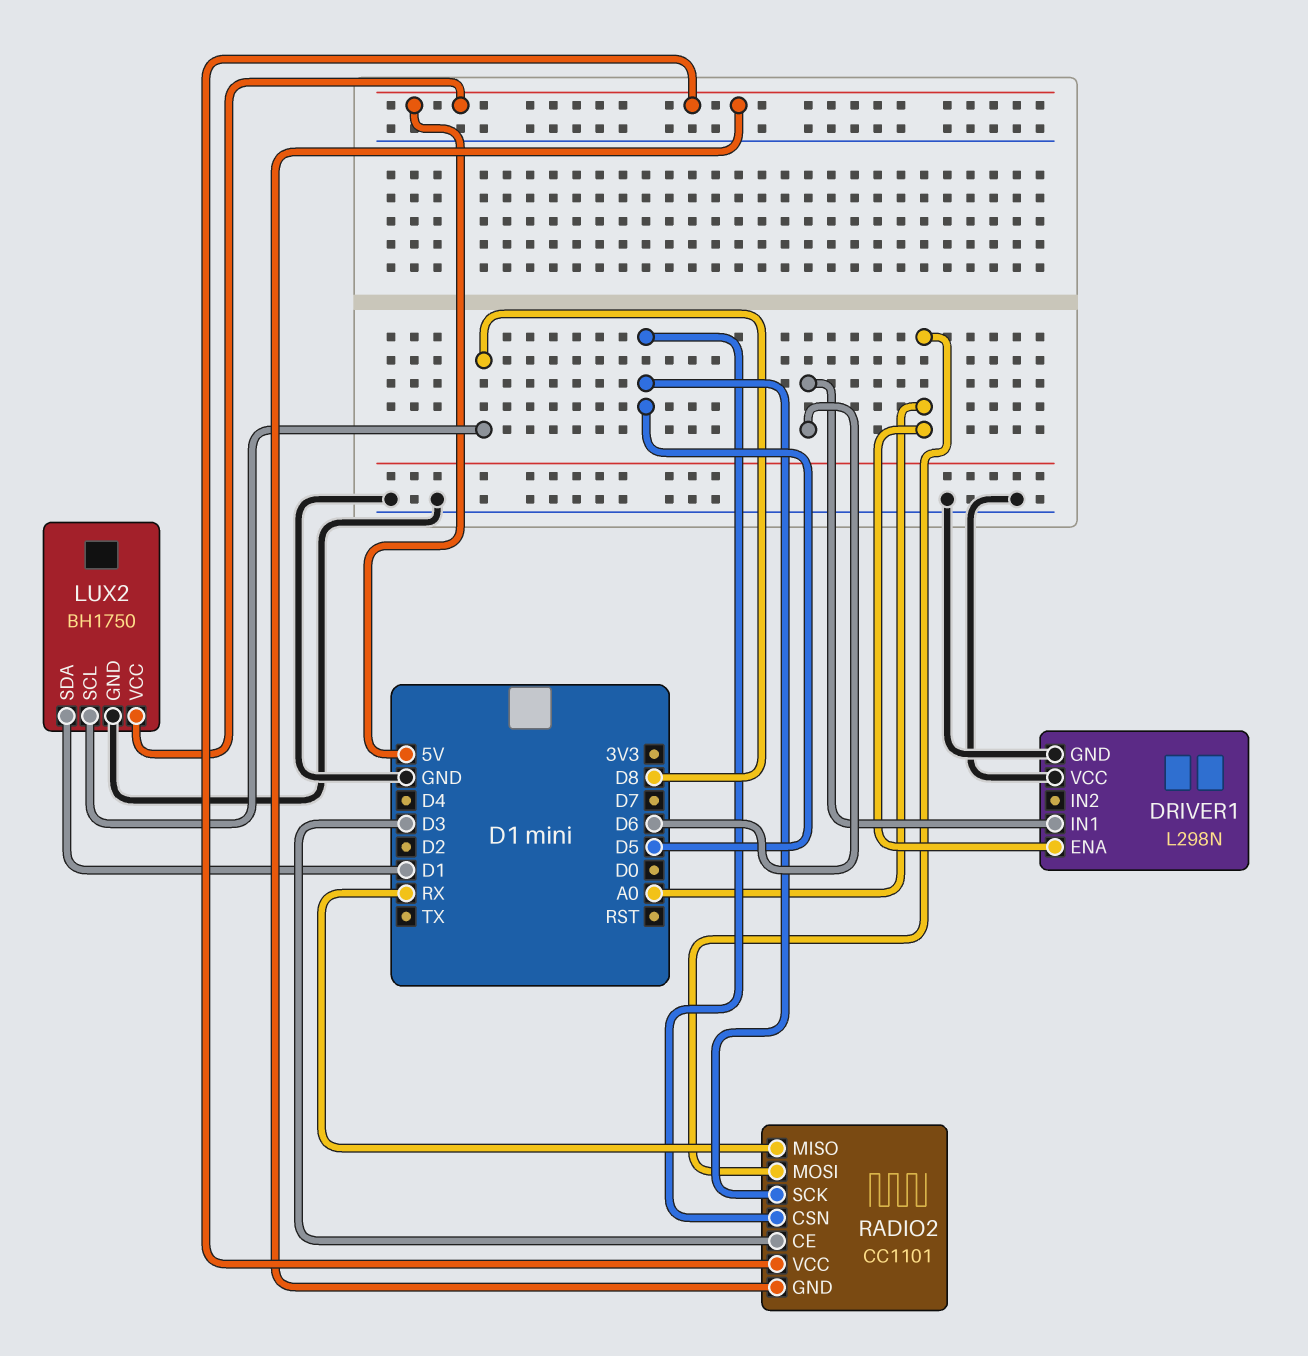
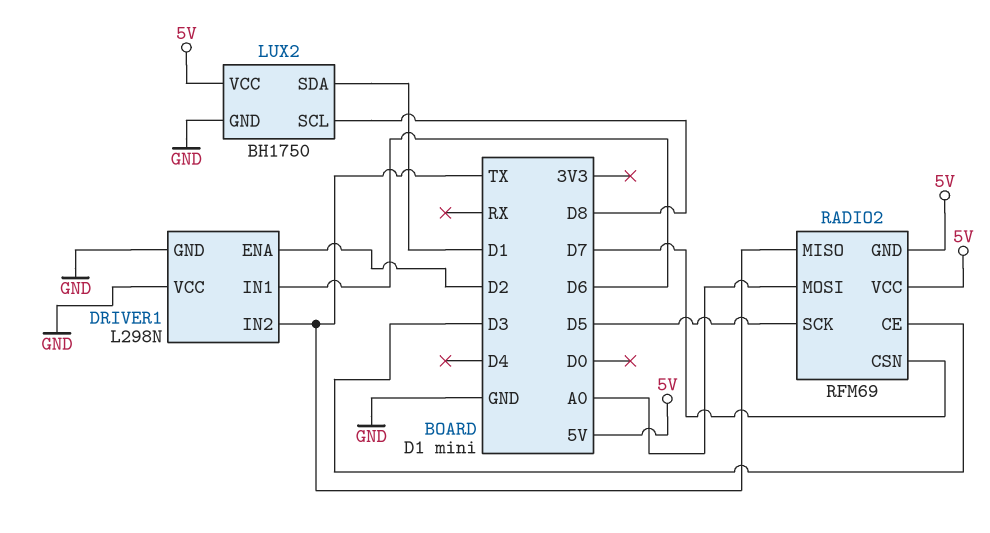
DRIVER1 pin ENA: A0 -> D2
DRIVER1 pin IN2: none -> TX
RADIO2: CC1101 -> RFM69
RADIO2 pin CSN: D5 -> D7
RADIO2 pin MISO: RX -> TX

